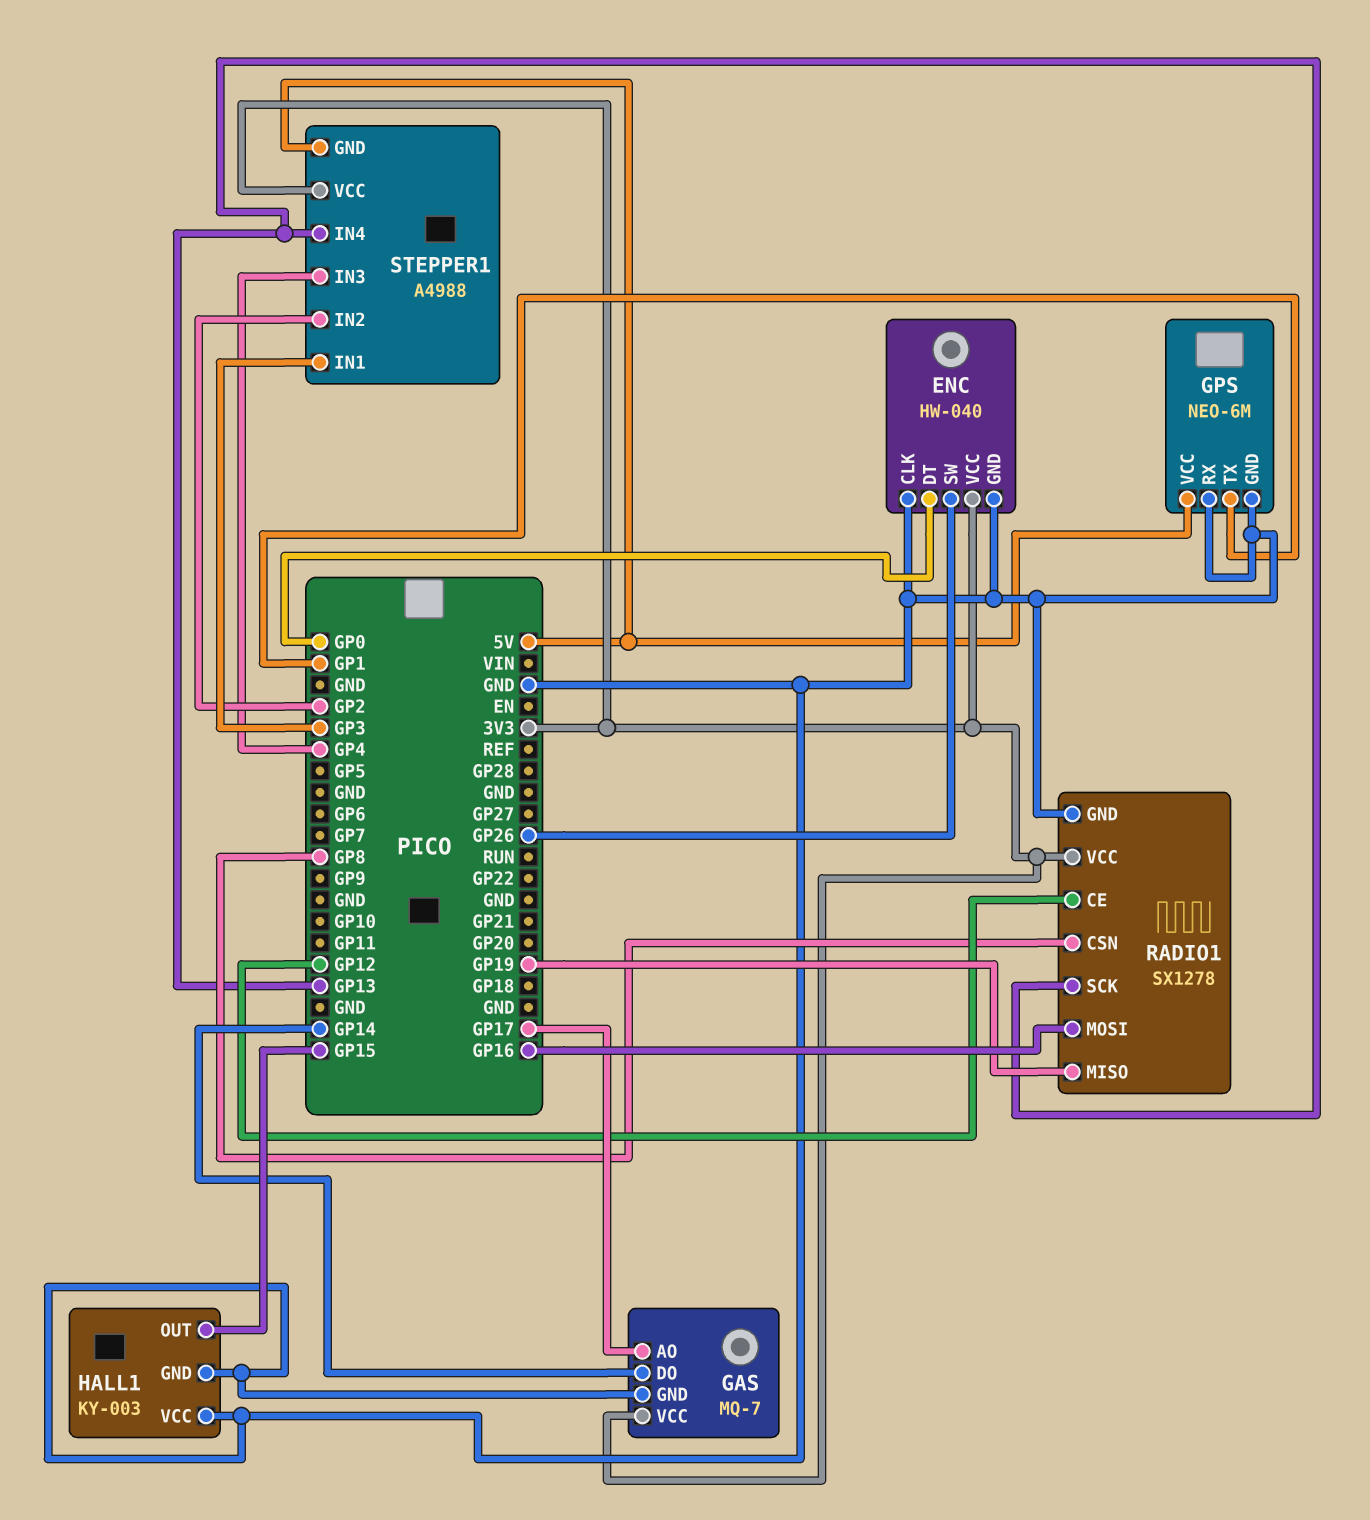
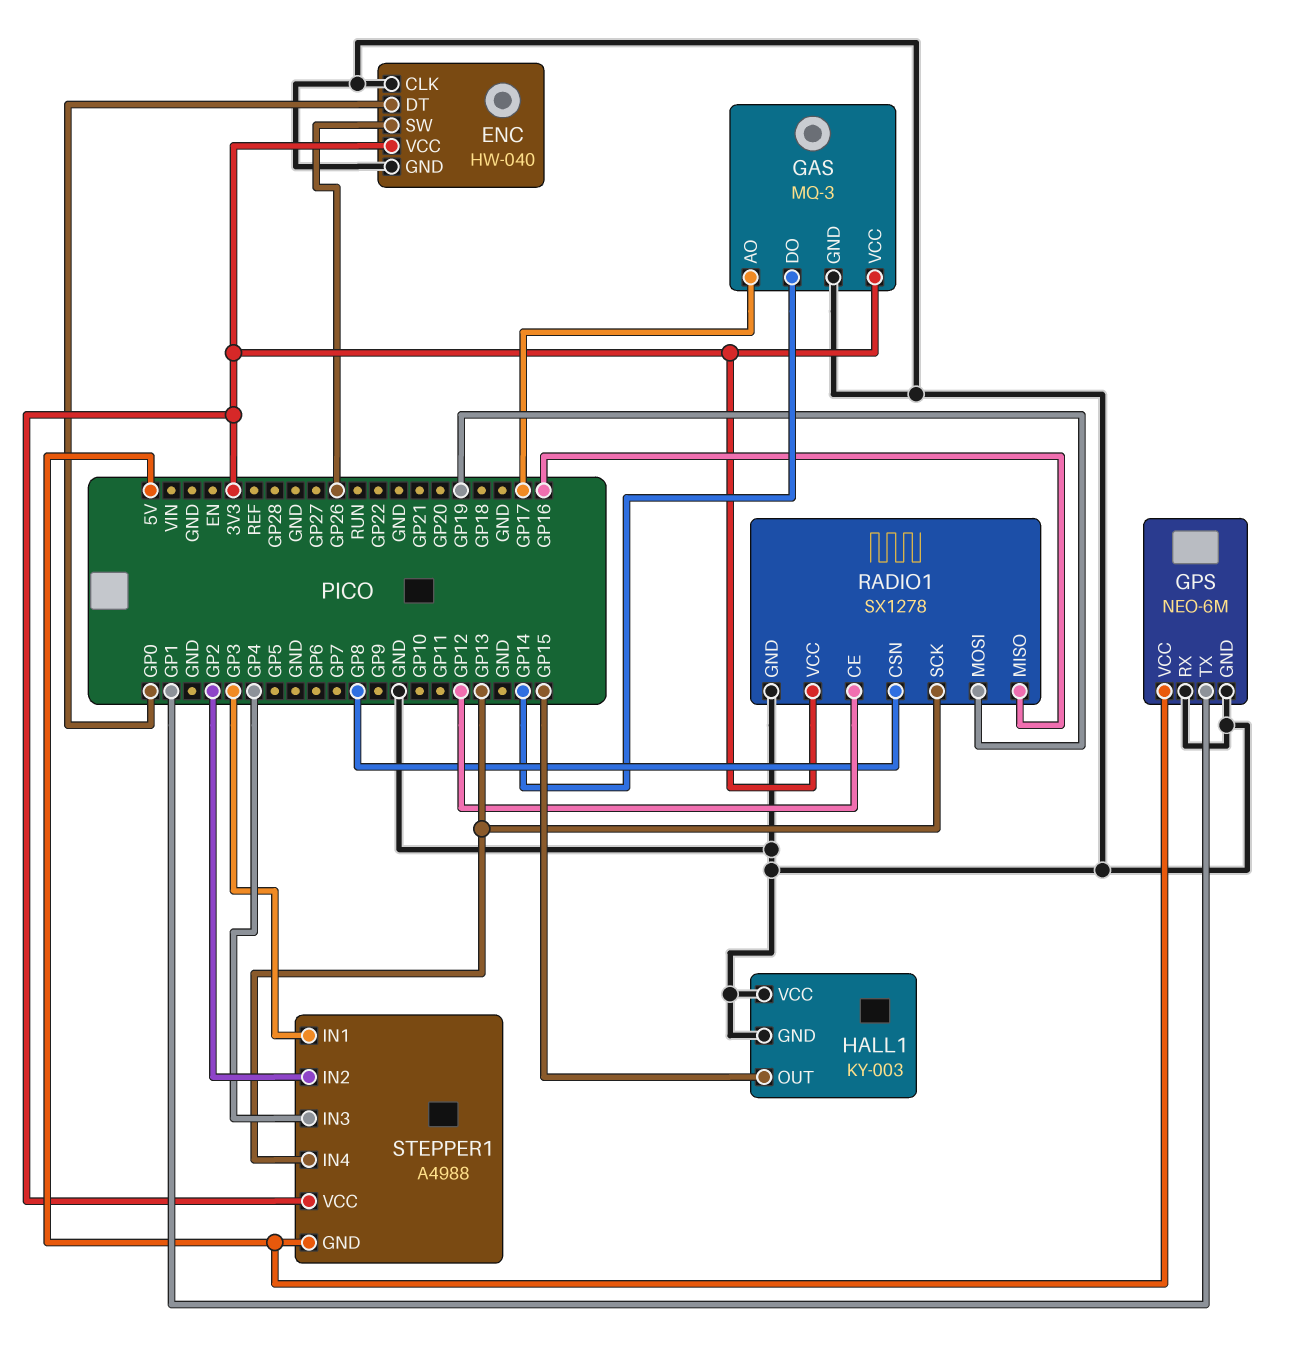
GAS: MQ-7 -> MQ-3
RADIO1 pin MISO: GP19 -> GP16
RADIO1 pin MOSI: GP16 -> GP19

